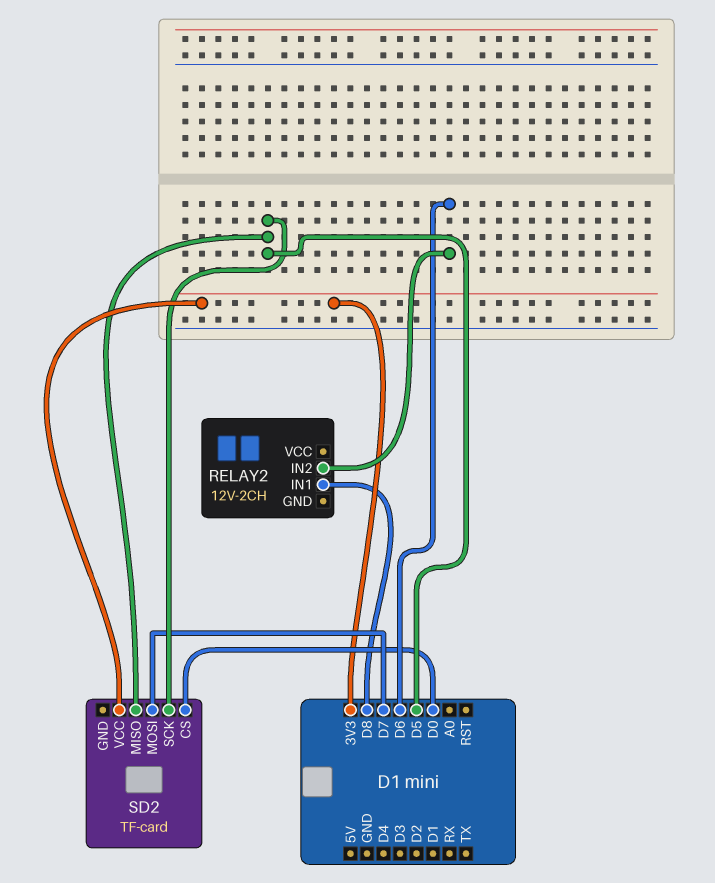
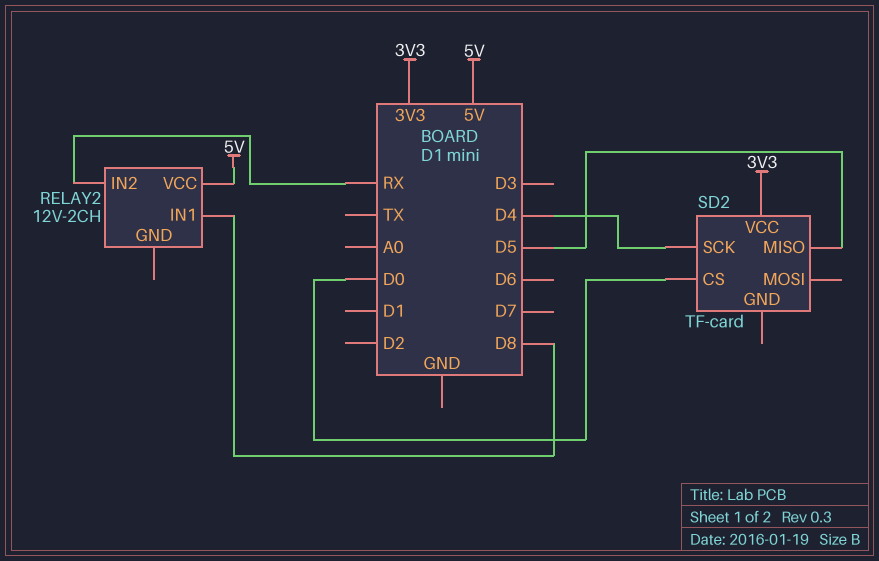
RELAY2 pin IN2: D6 -> RX
RELAY2 pin VCC: none -> 5V
SD2 pin MOSI: D7 -> none
SD2 pin SCK: D5 -> D4

